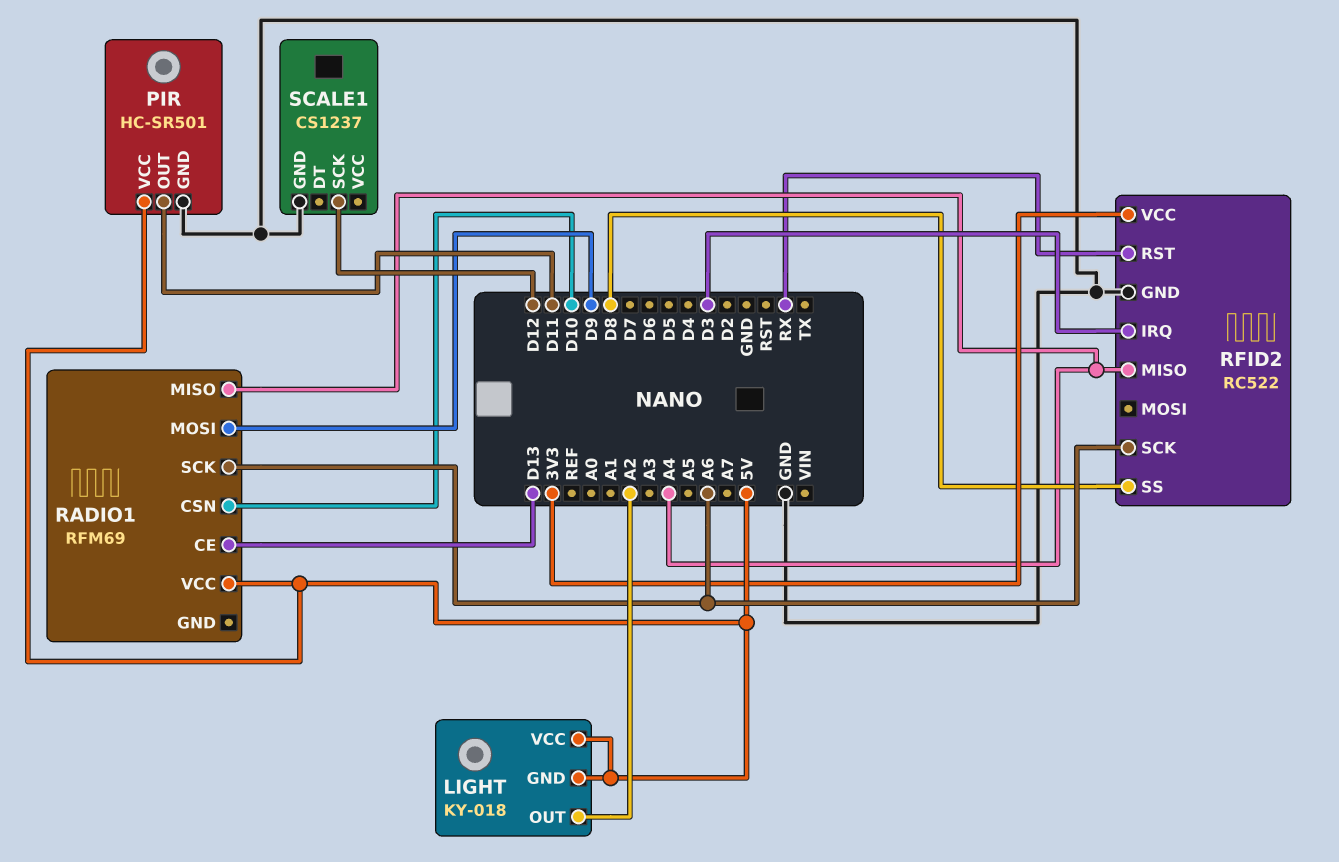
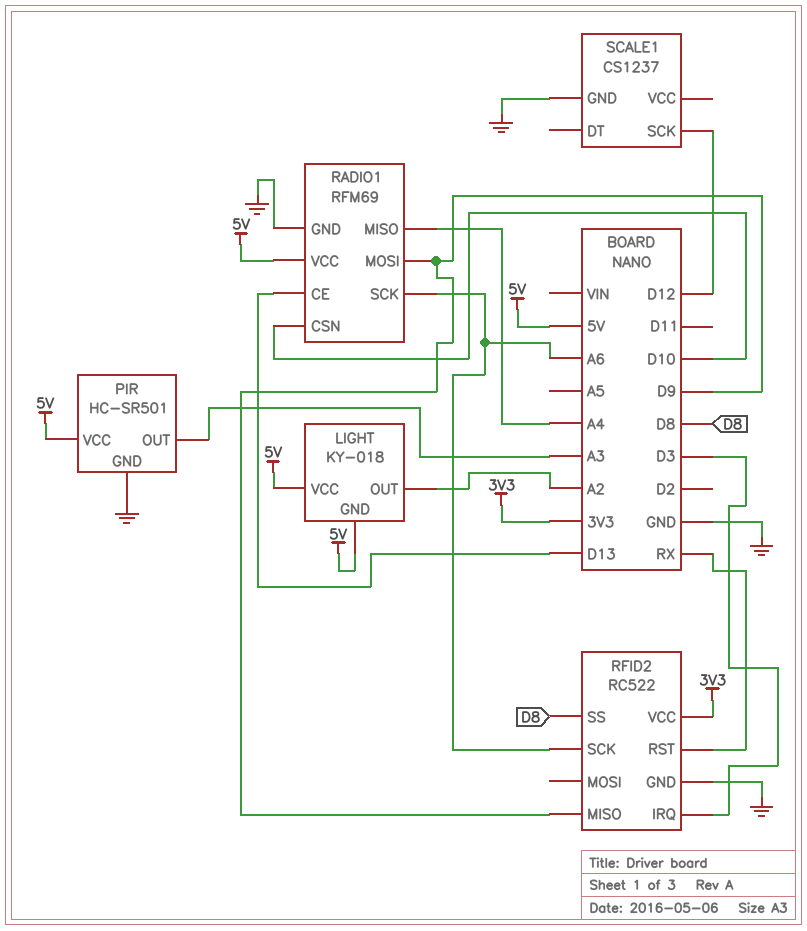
PIR pin OUT: D11 -> A3
RADIO1 pin GND: none -> GND
RFID2 pin MISO: A4 -> D9

